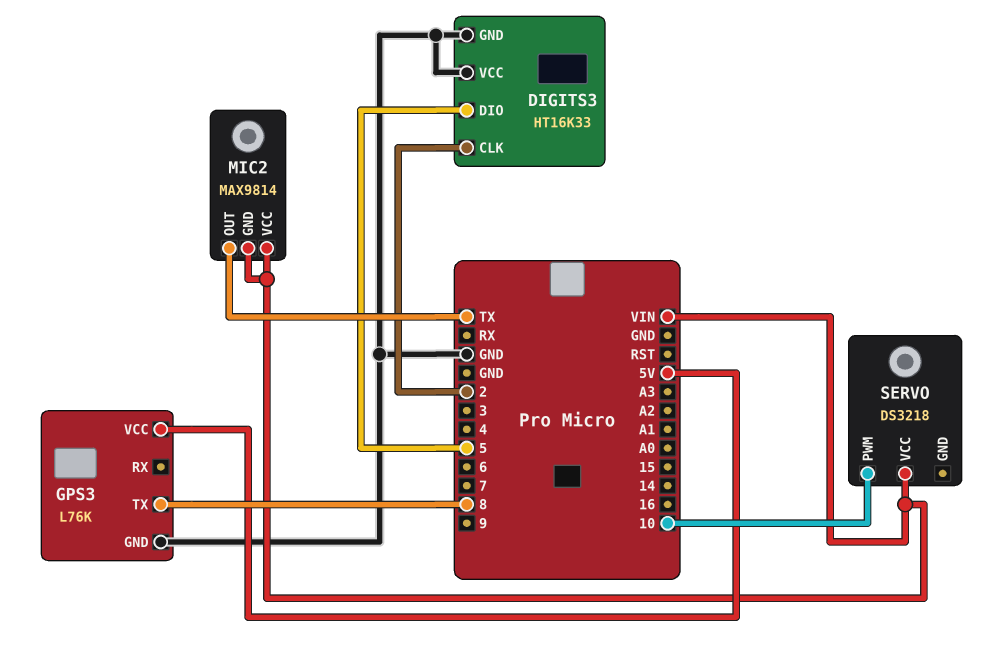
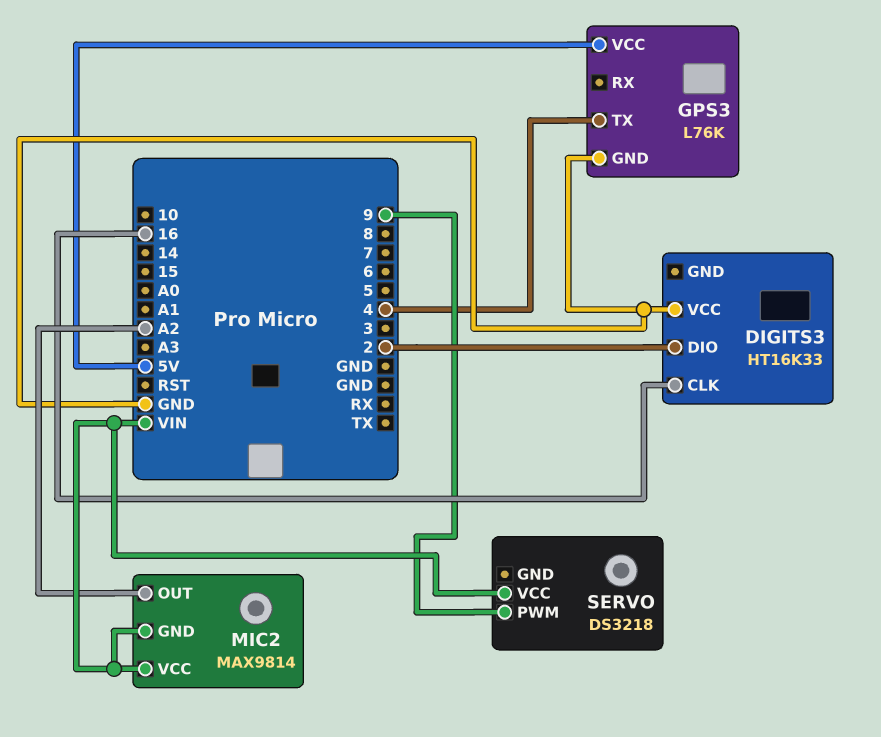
DIGITS3 pin CLK: 2 -> 16
DIGITS3 pin DIO: 5 -> 2
DIGITS3 pin GND: GND -> none
GPS3 pin TX: 8 -> 4
MIC2 pin OUT: TX -> A2
SERVO pin PWM: 10 -> 9

